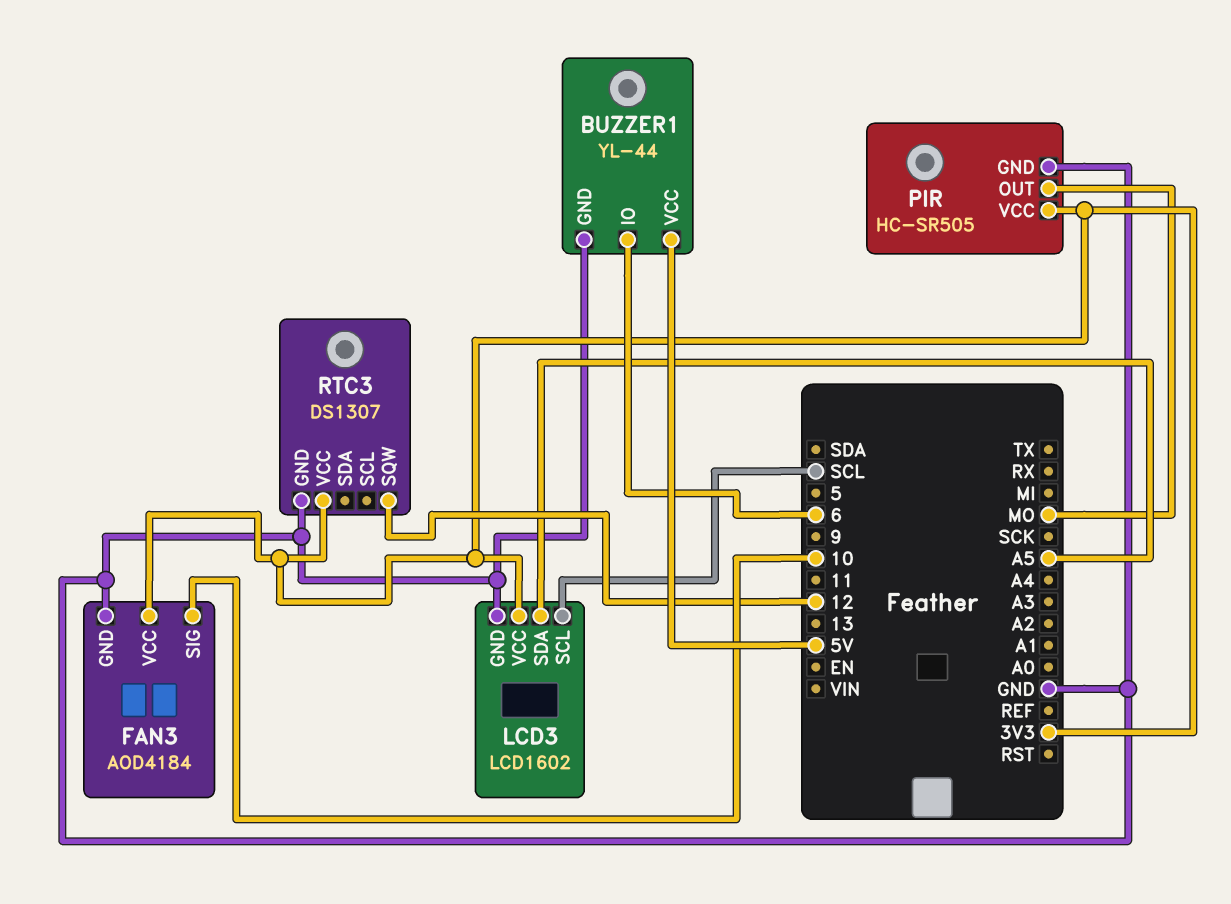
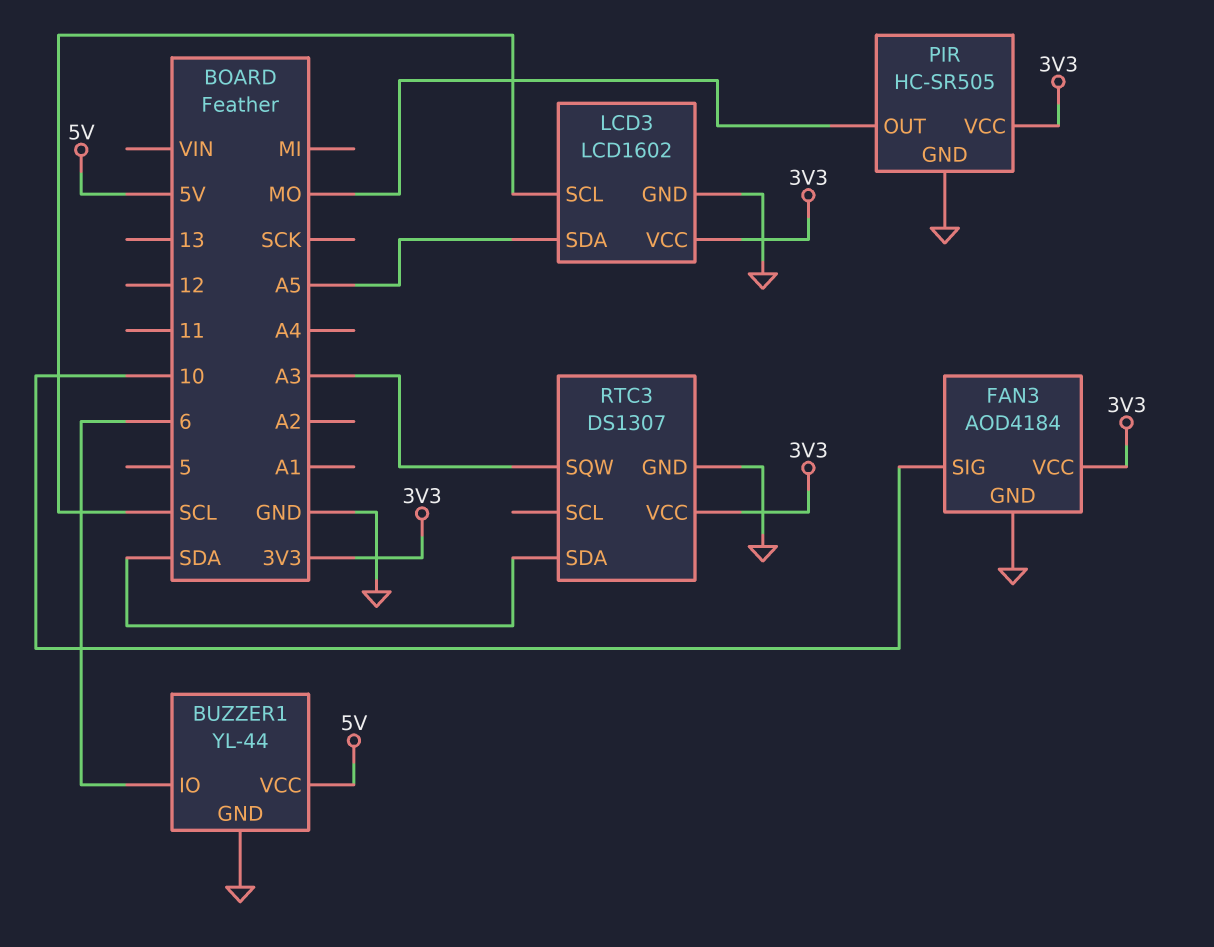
RTC3 pin SDA: none -> SDA
RTC3 pin SQW: 12 -> A3

